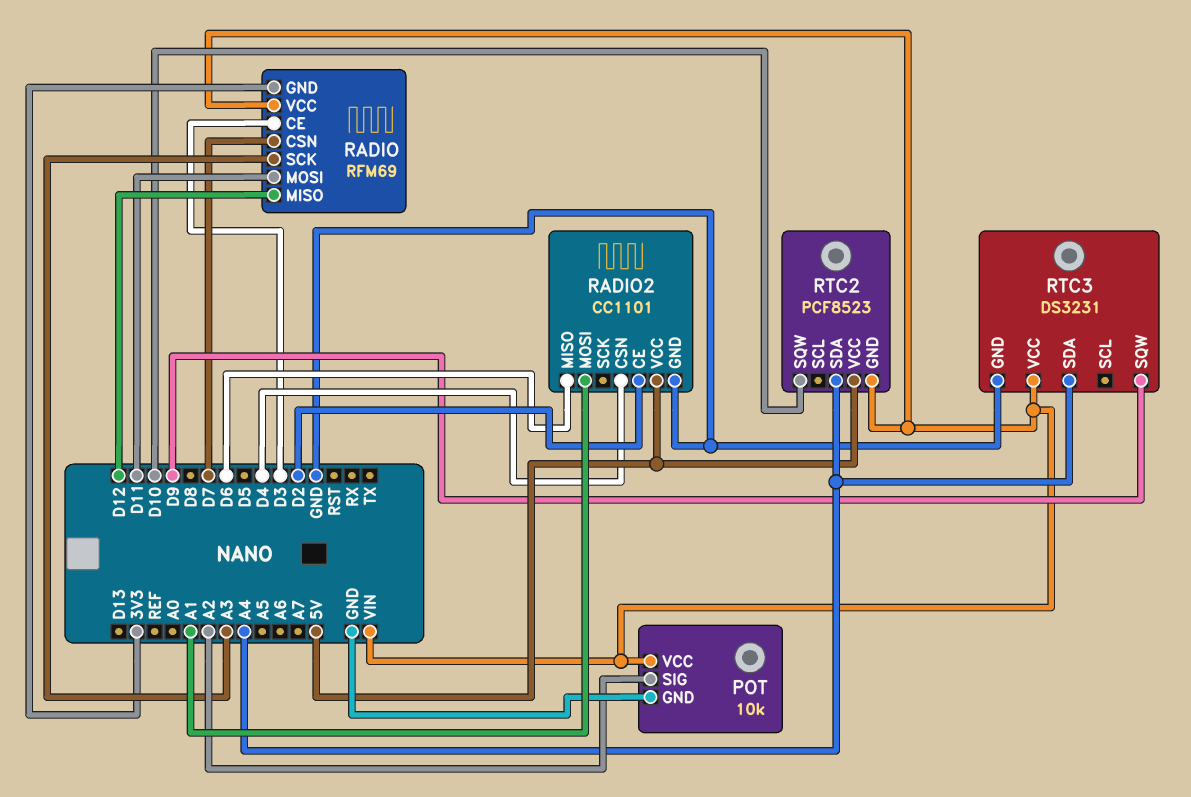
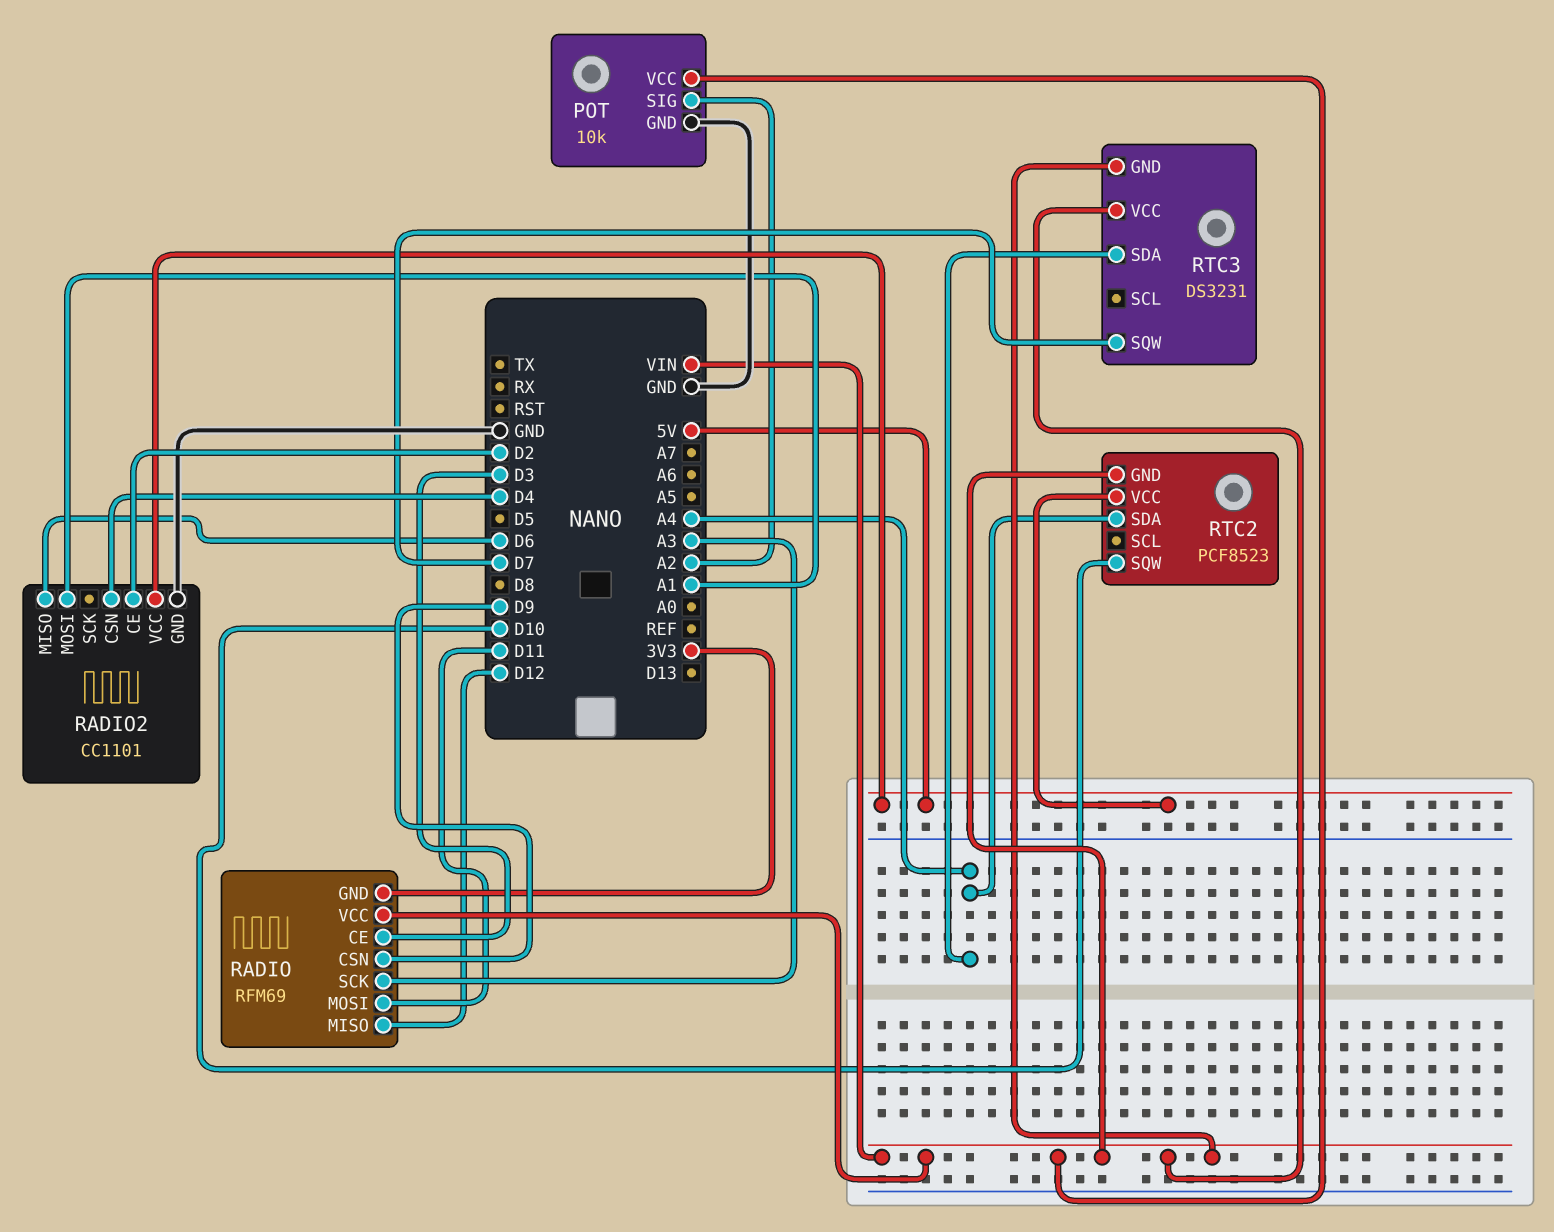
RADIO pin CSN: D7 -> D9
RTC3 pin GND: GND -> VIN
RTC3 pin SQW: D9 -> D7

